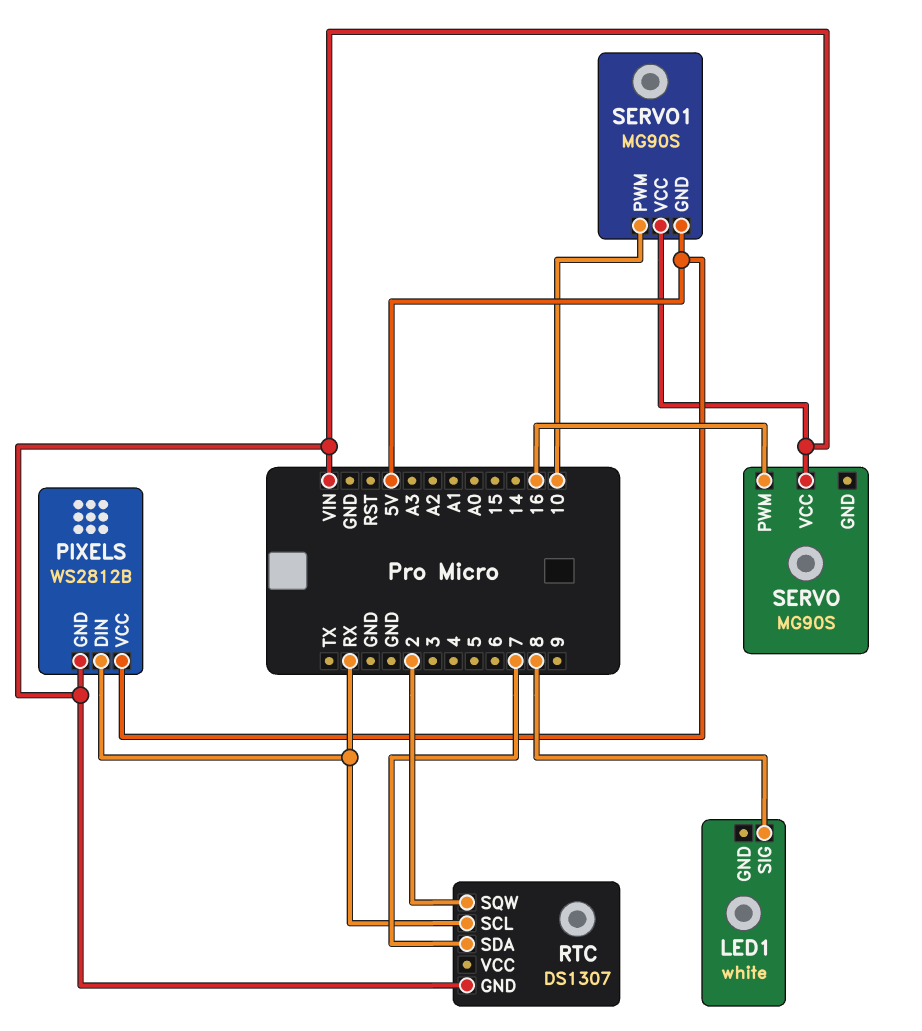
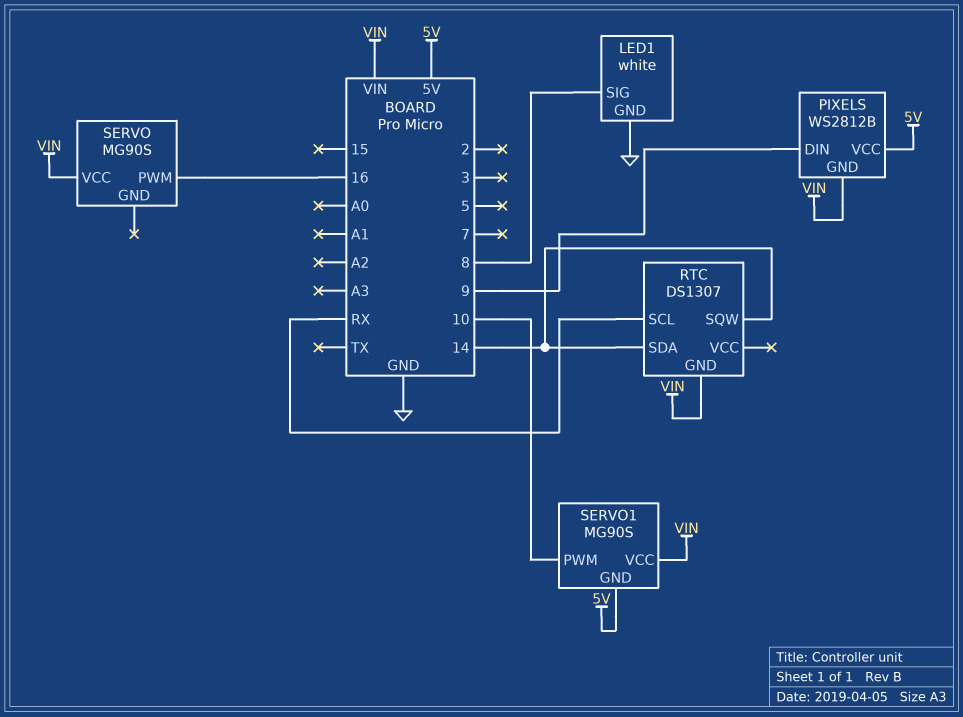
LED1 pin GND: none -> GND
PIXELS pin DIN: RX -> 9
RTC pin SDA: 7 -> 14
RTC pin SQW: 2 -> 14

